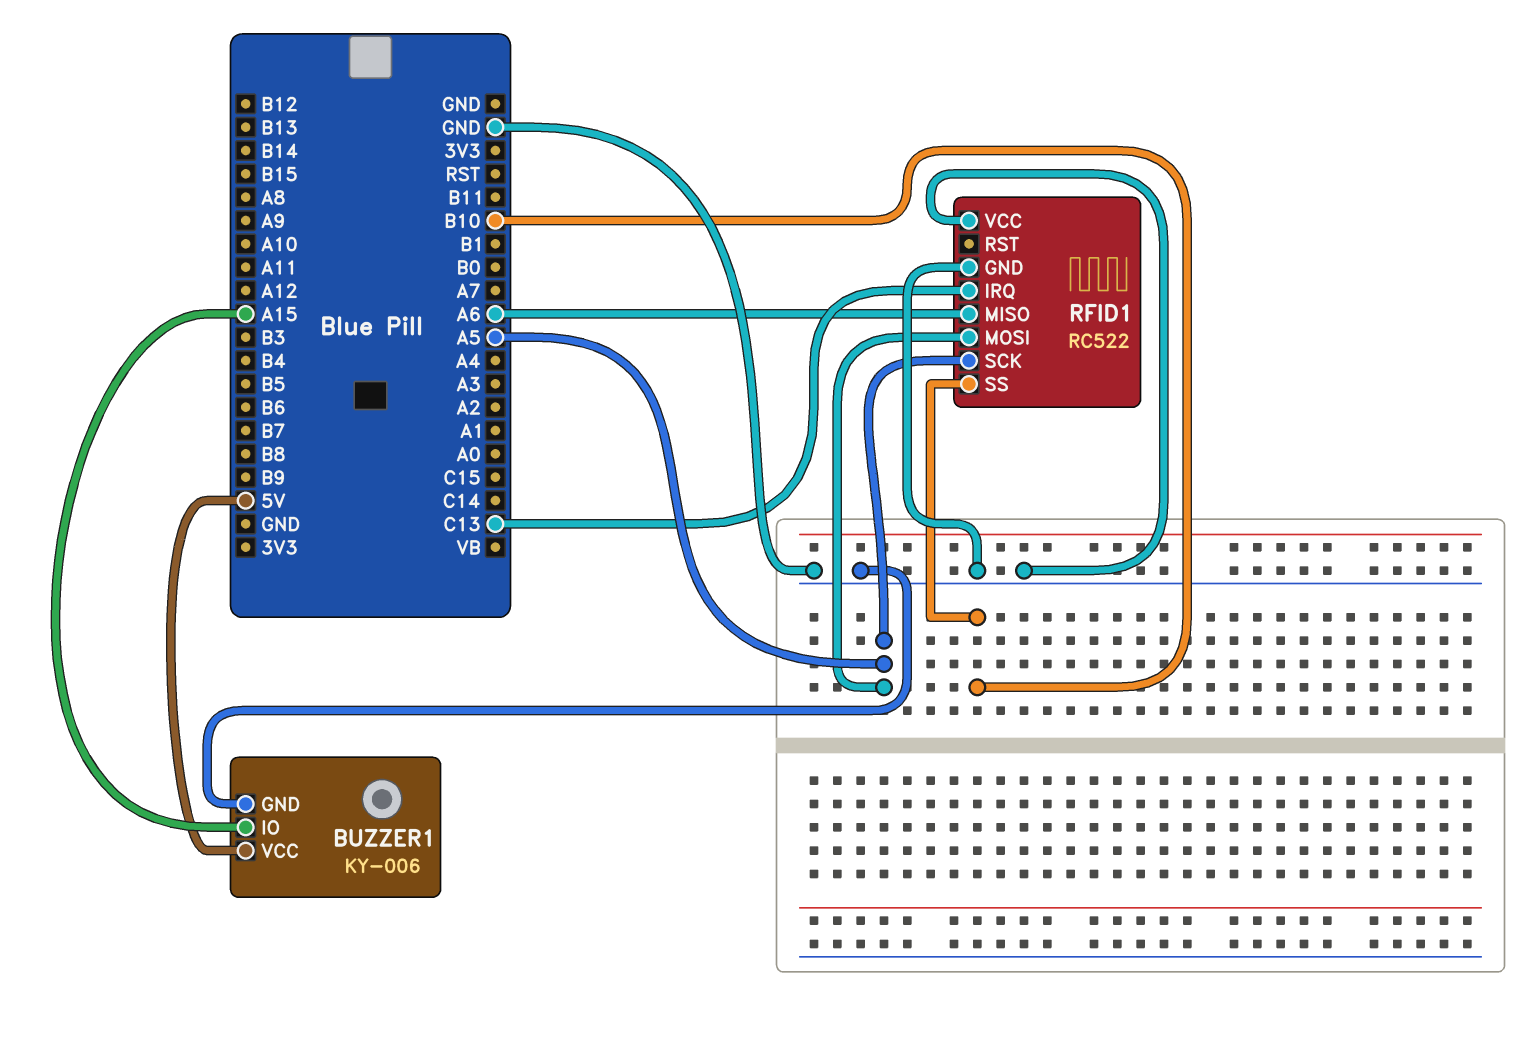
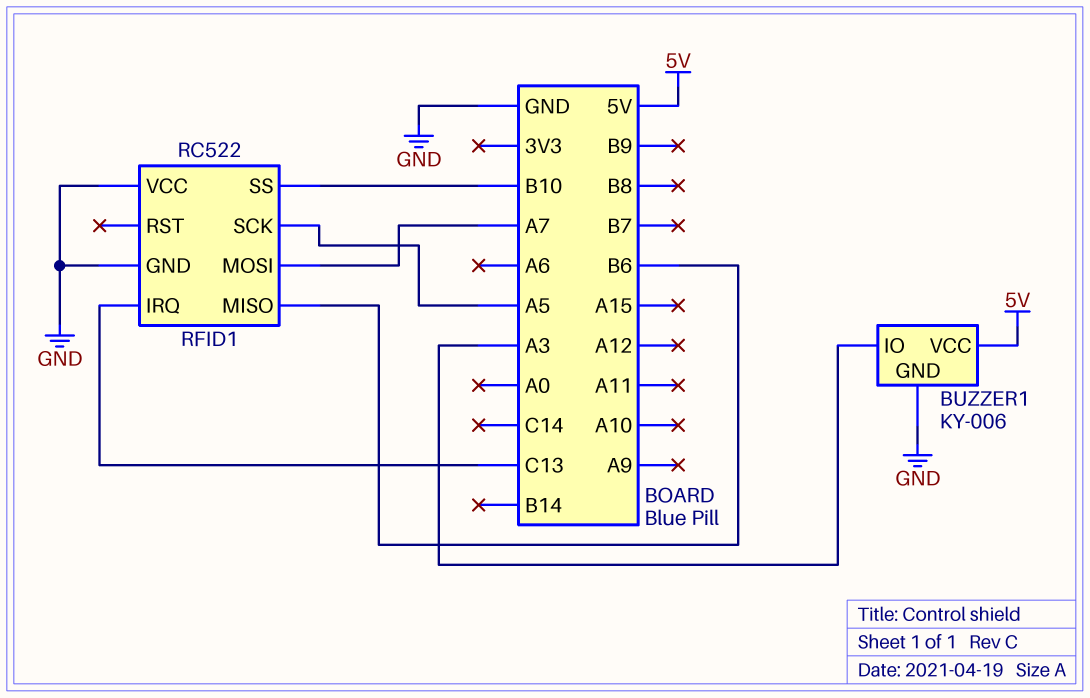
BUZZER1 pin IO: A15 -> A3
RFID1 pin MISO: A6 -> B6
RFID1 pin MOSI: A5 -> A7

